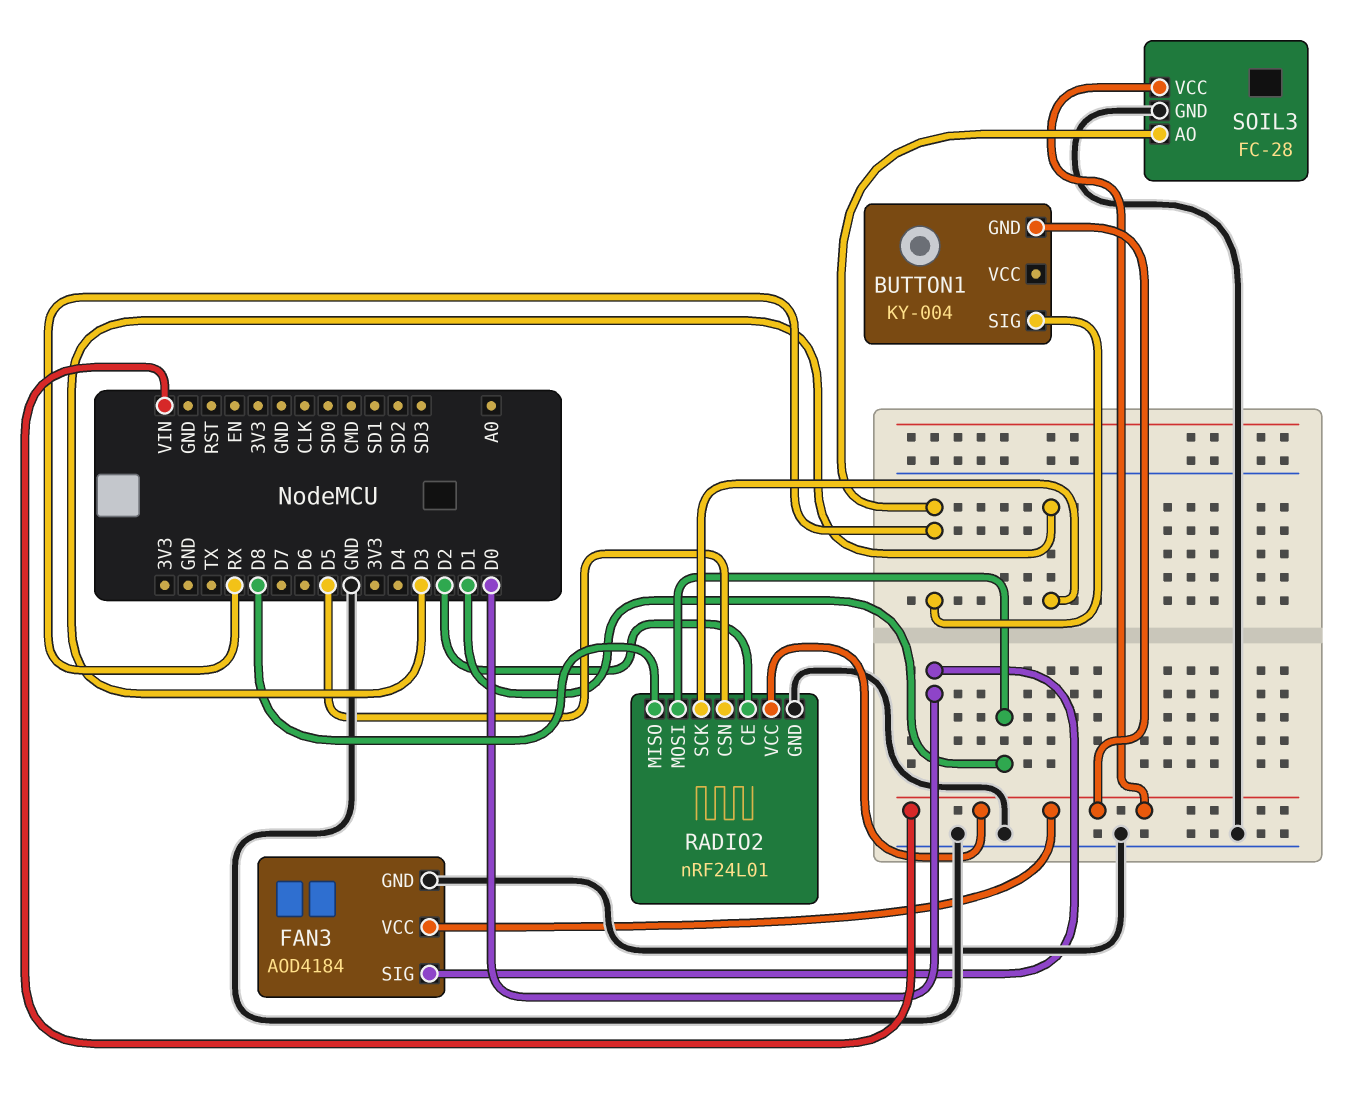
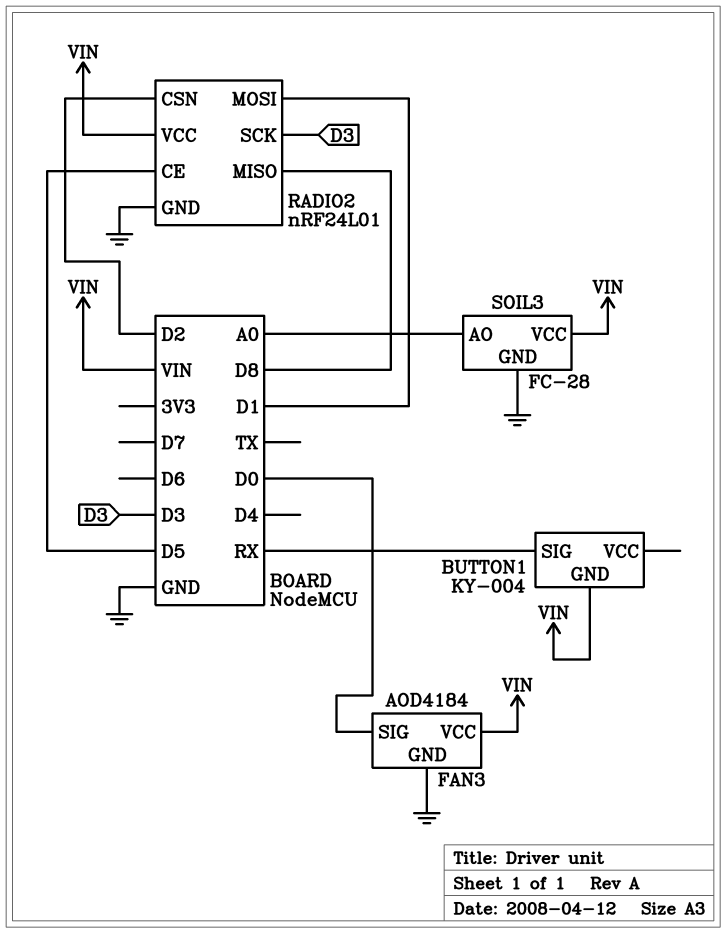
RADIO2 pin CE: D2 -> D5
RADIO2 pin CSN: D5 -> D2
SOIL3 pin AO: RX -> A0

